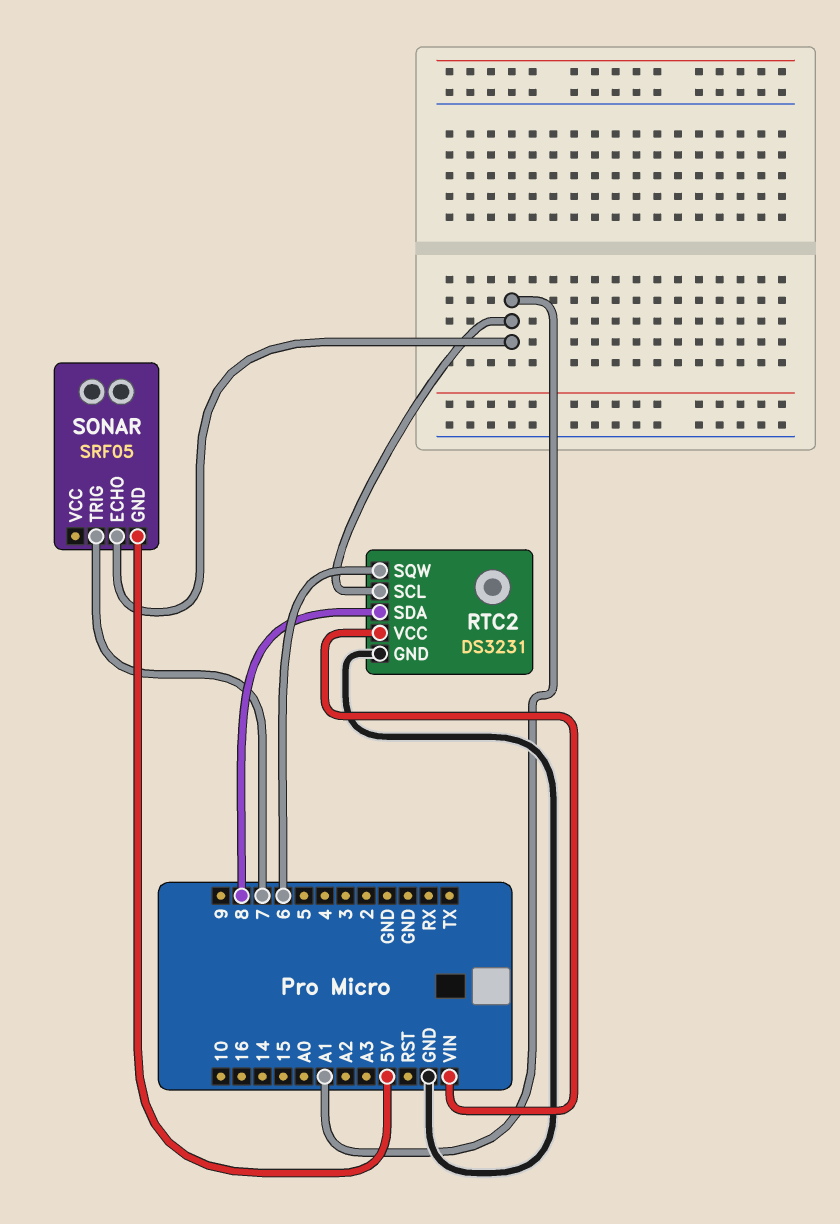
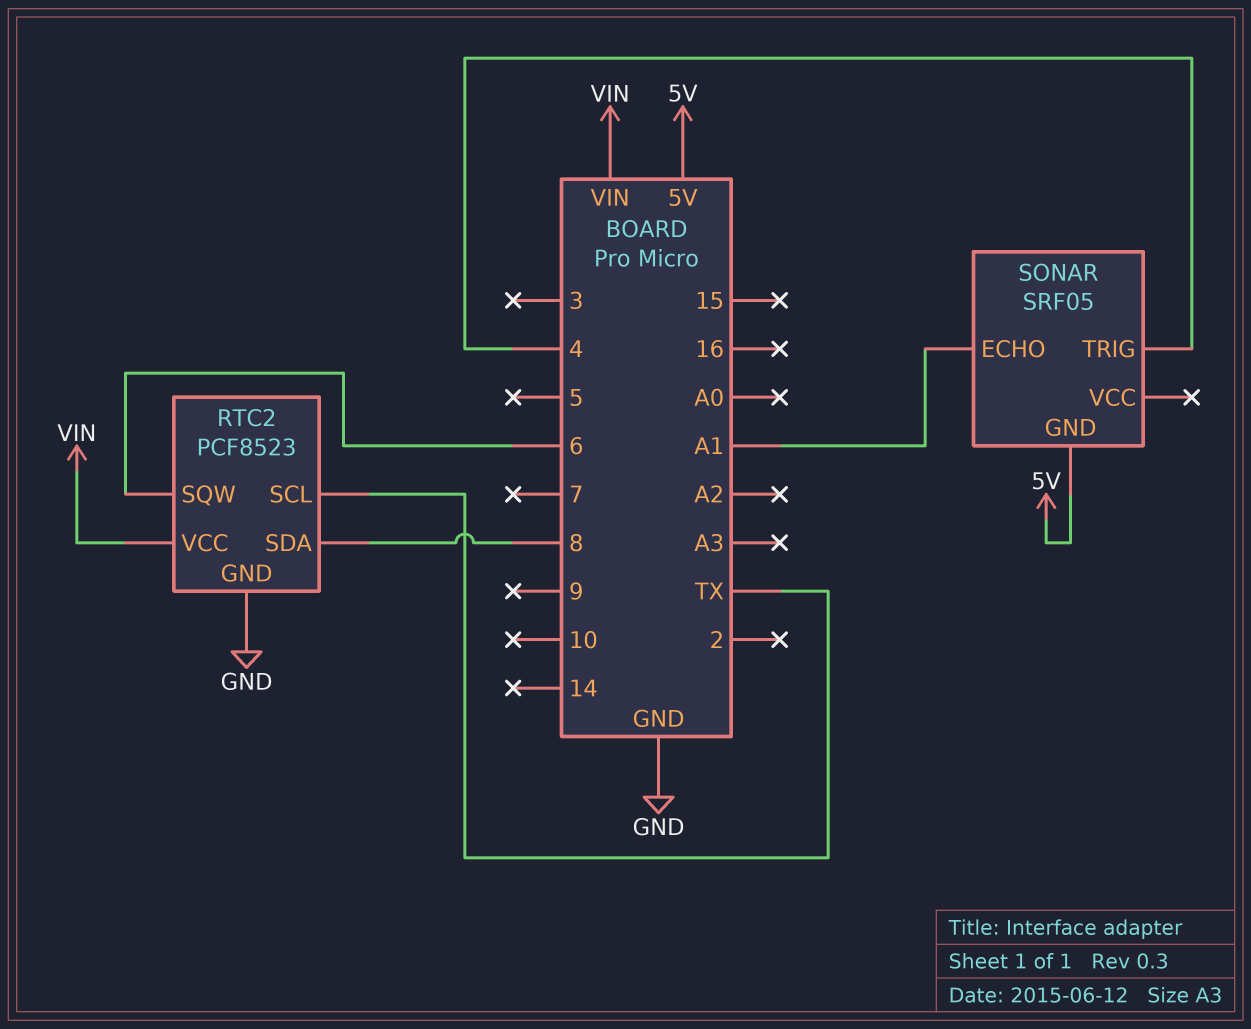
RTC2: DS3231 -> PCF8523
RTC2 pin SCL: A1 -> TX
SONAR pin TRIG: 7 -> 4

